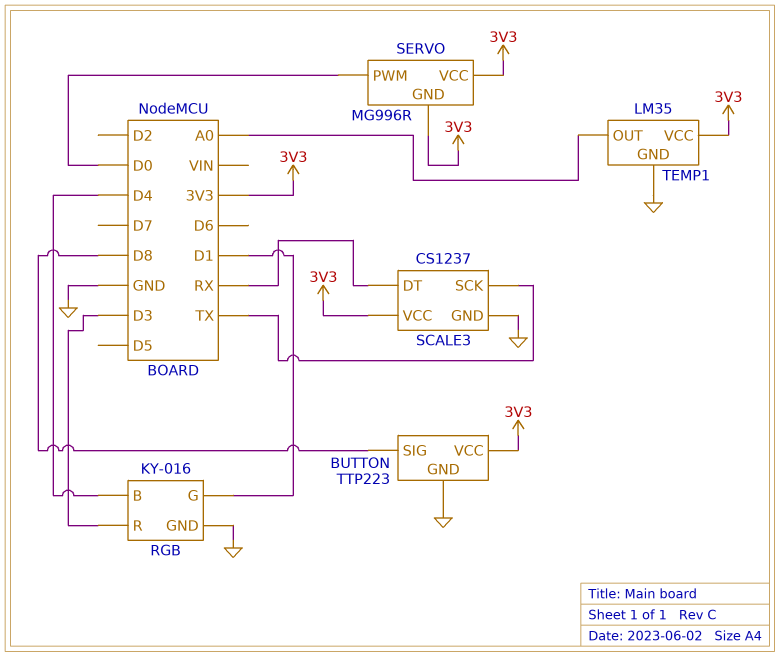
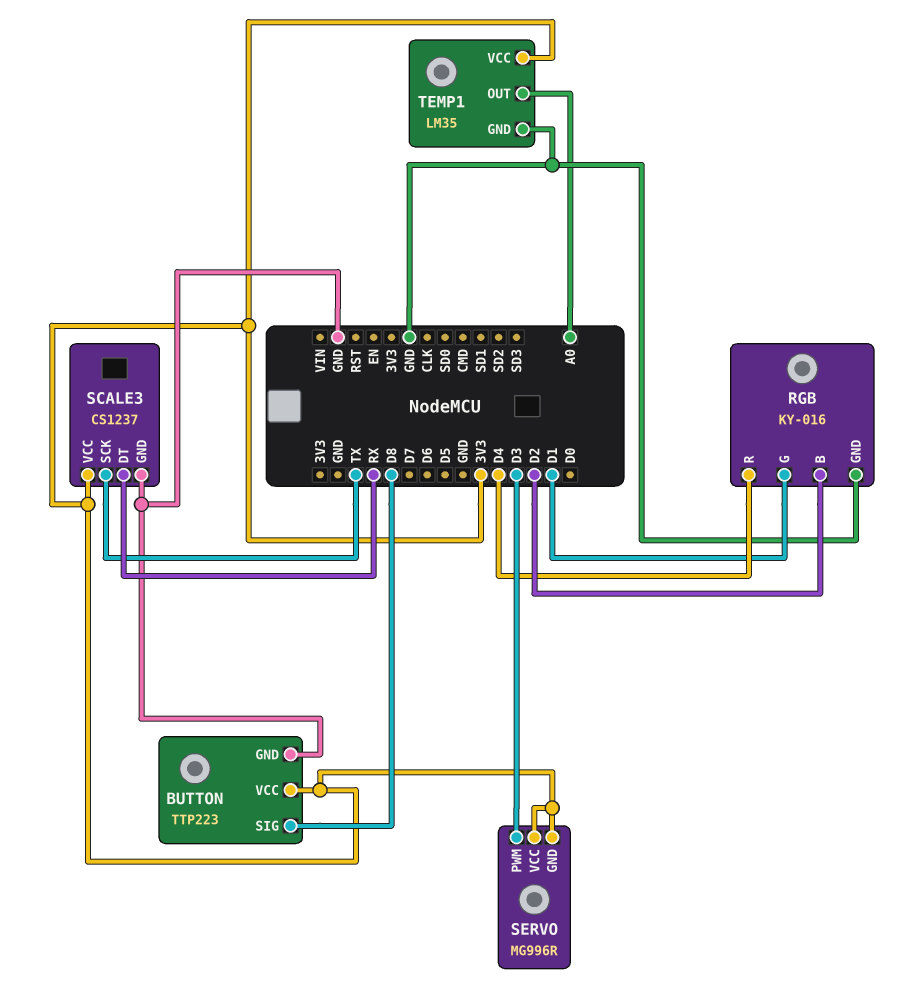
RGB pin B: D4 -> D2
RGB pin R: D3 -> D4
SERVO pin PWM: D0 -> D3

